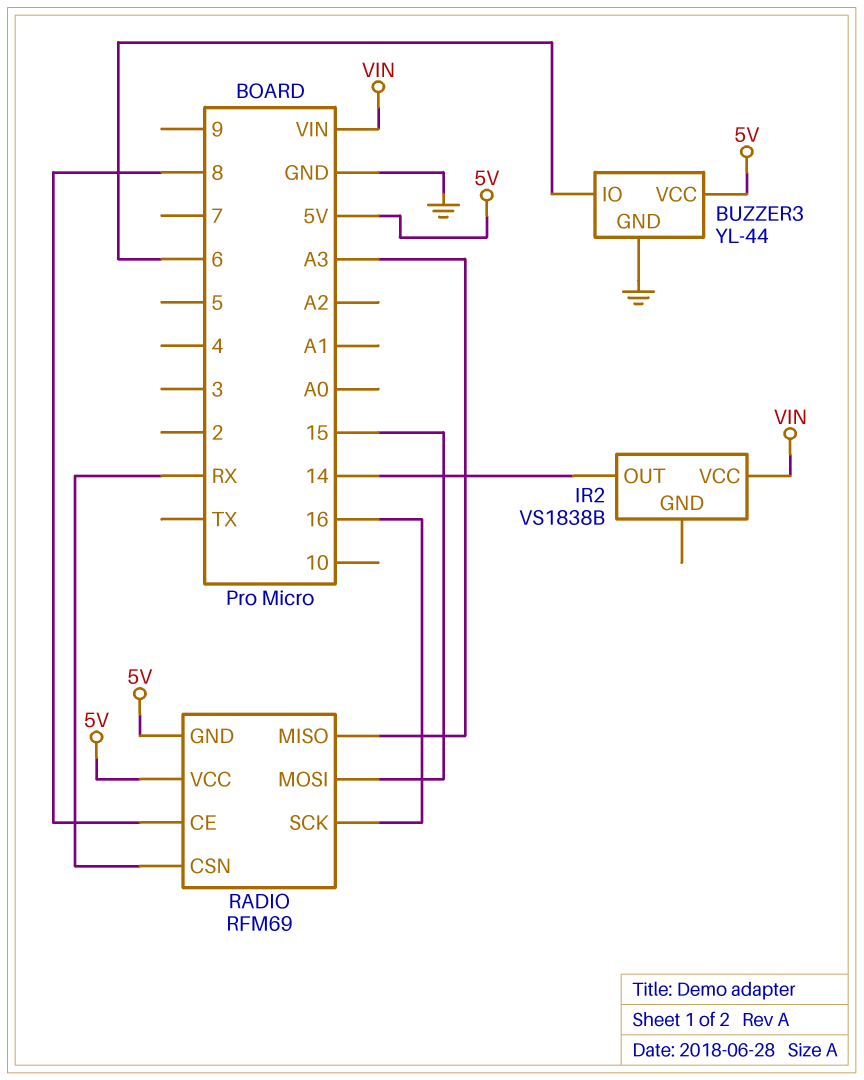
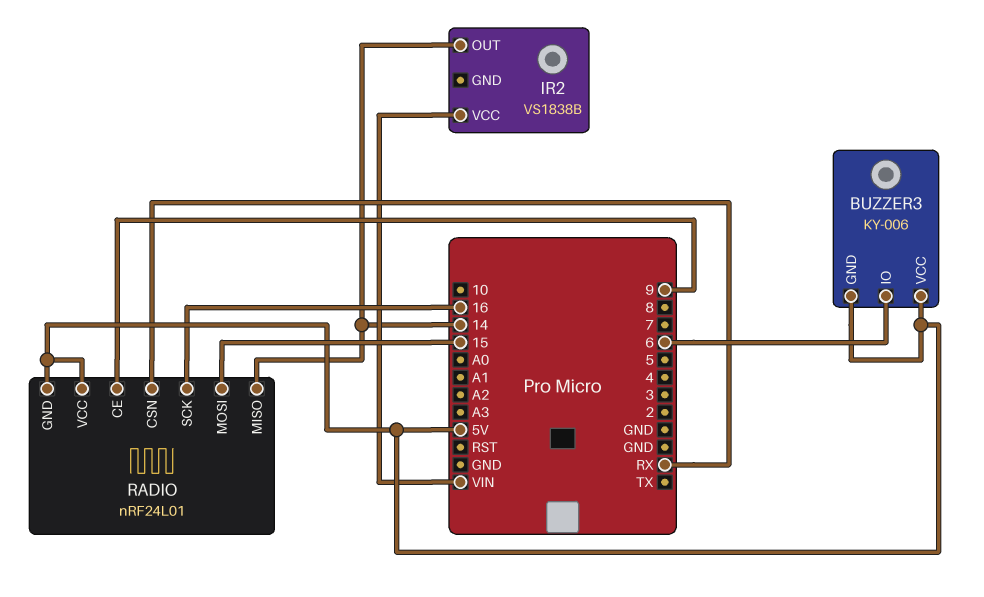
BUZZER3: YL-44 -> KY-006
BUZZER3 pin GND: GND -> 5V
RADIO: RFM69 -> nRF24L01
RADIO pin CE: 8 -> 9
RADIO pin MISO: A3 -> 14

